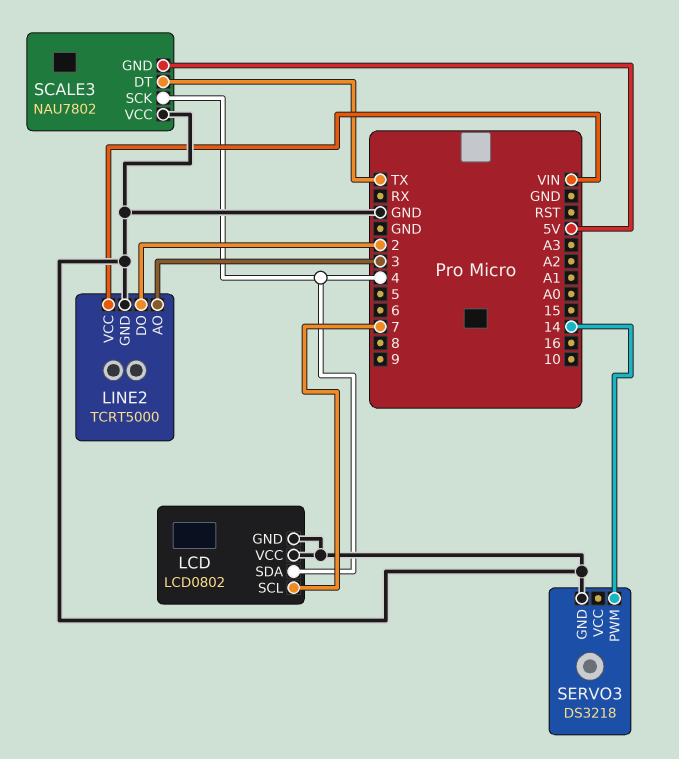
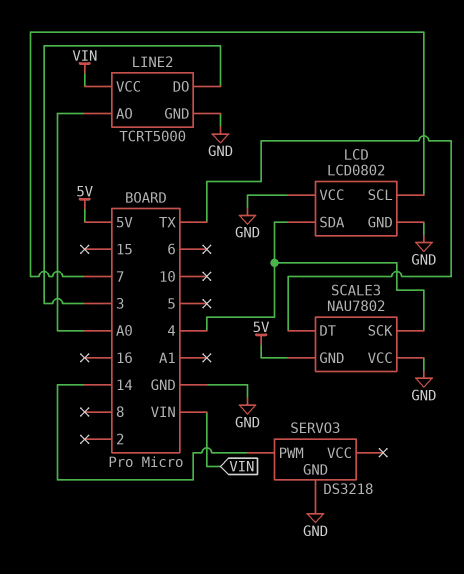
LINE2 pin AO: 3 -> A0
LINE2 pin DO: 2 -> 3

